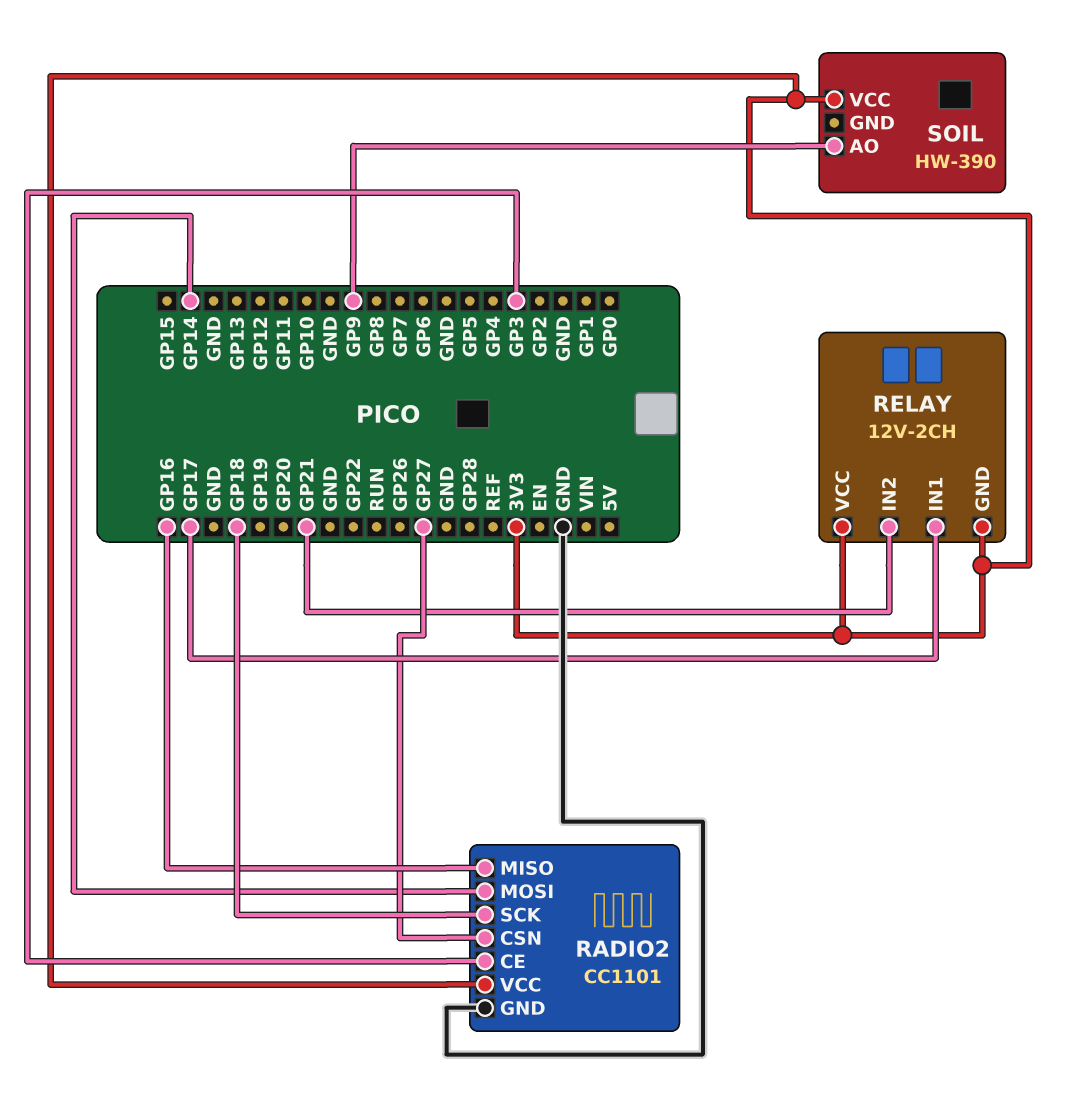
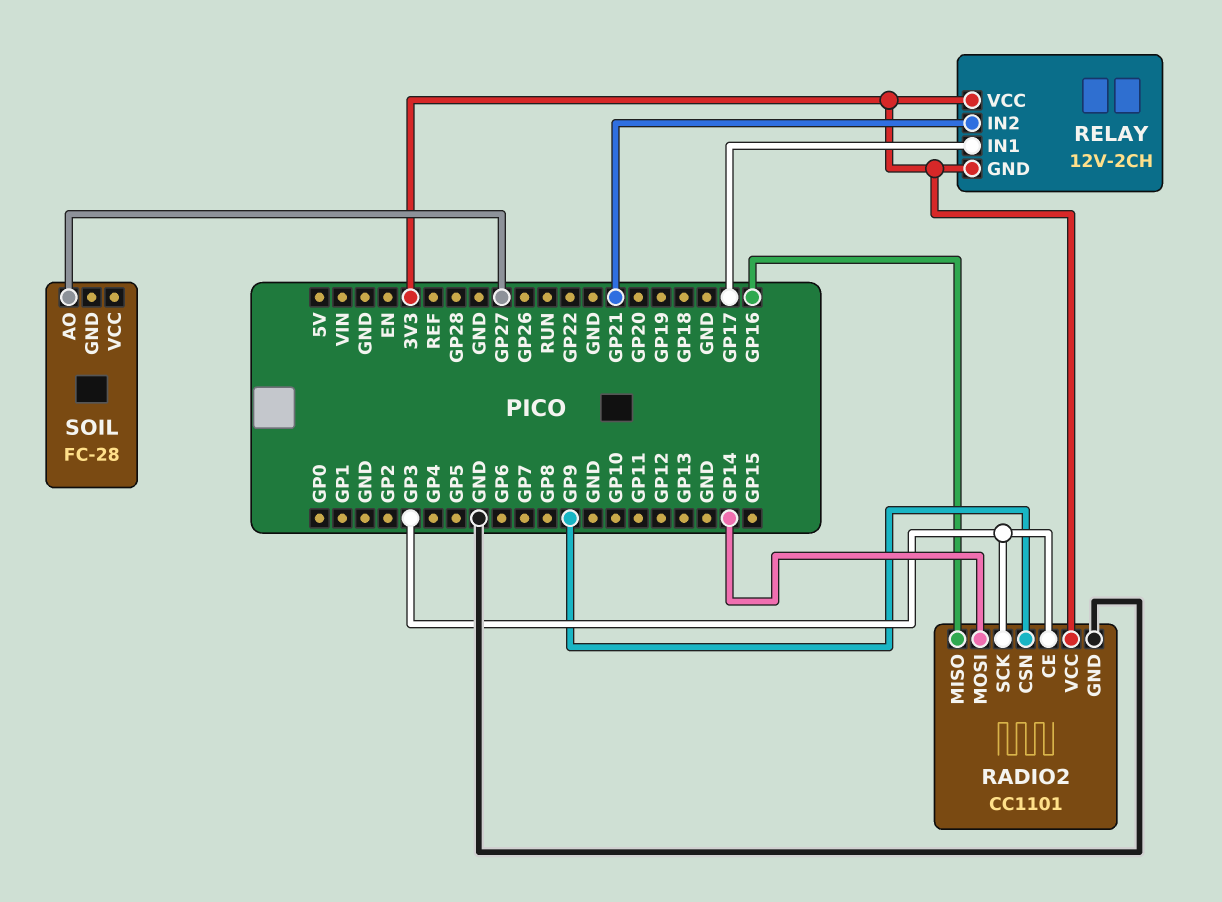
RADIO2 pin CSN: GP27 -> GP9
RADIO2 pin SCK: GP18 -> GP3
SOIL: HW-390 -> FC-28
SOIL pin AO: GP9 -> GP27
SOIL pin VCC: 3V3 -> none

